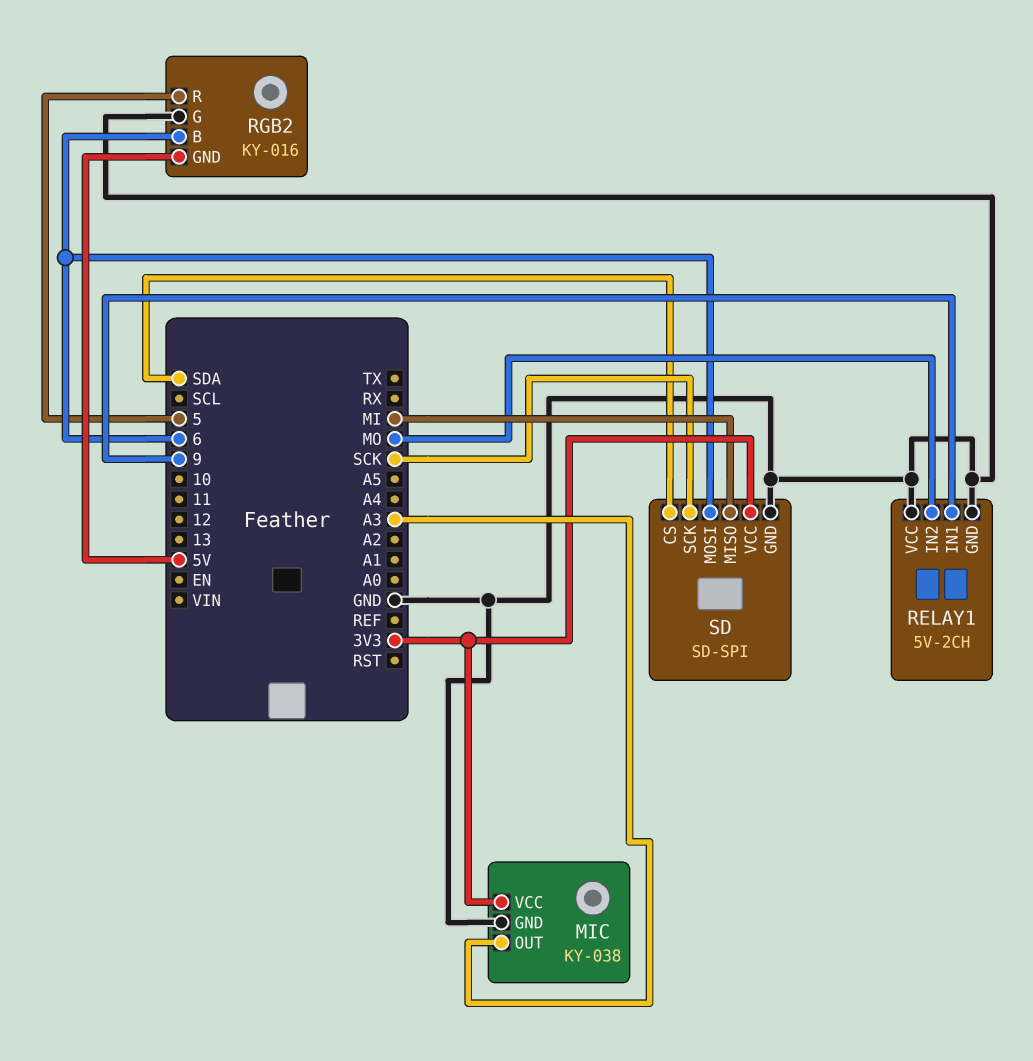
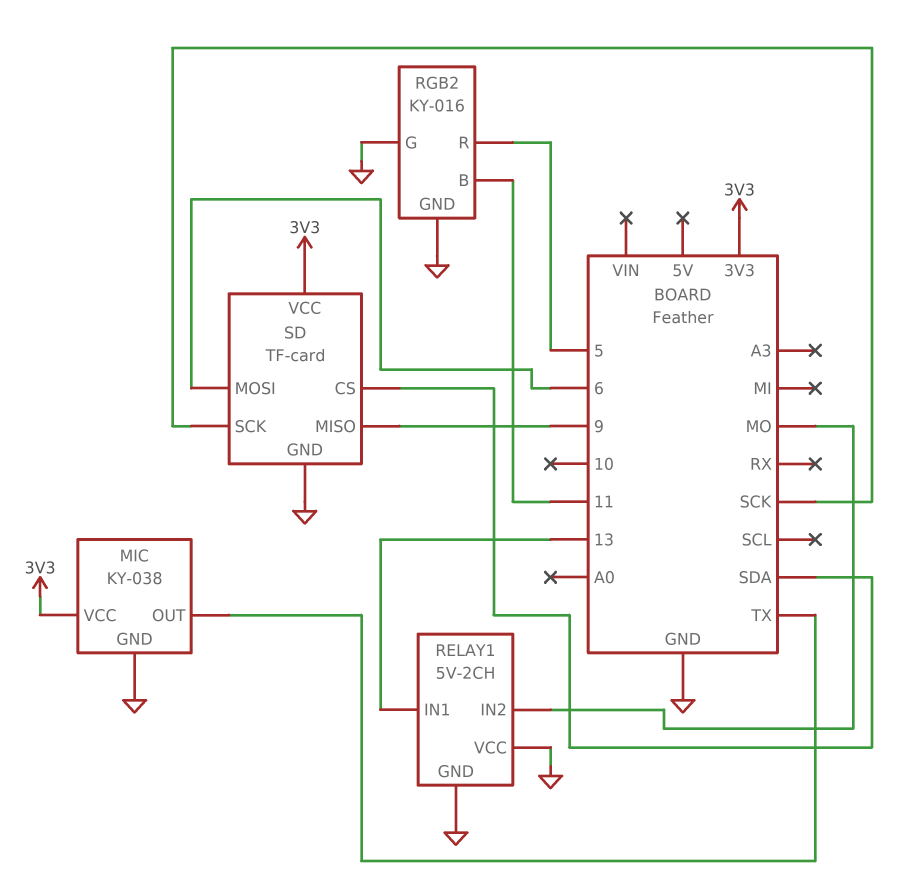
MIC pin OUT: A3 -> TX
RELAY1 pin IN1: 9 -> 13
RGB2 pin B: 6 -> 11
RGB2 pin GND: 5V -> GND
SD: SD-SPI -> TF-card
SD pin MISO: MI -> 9

